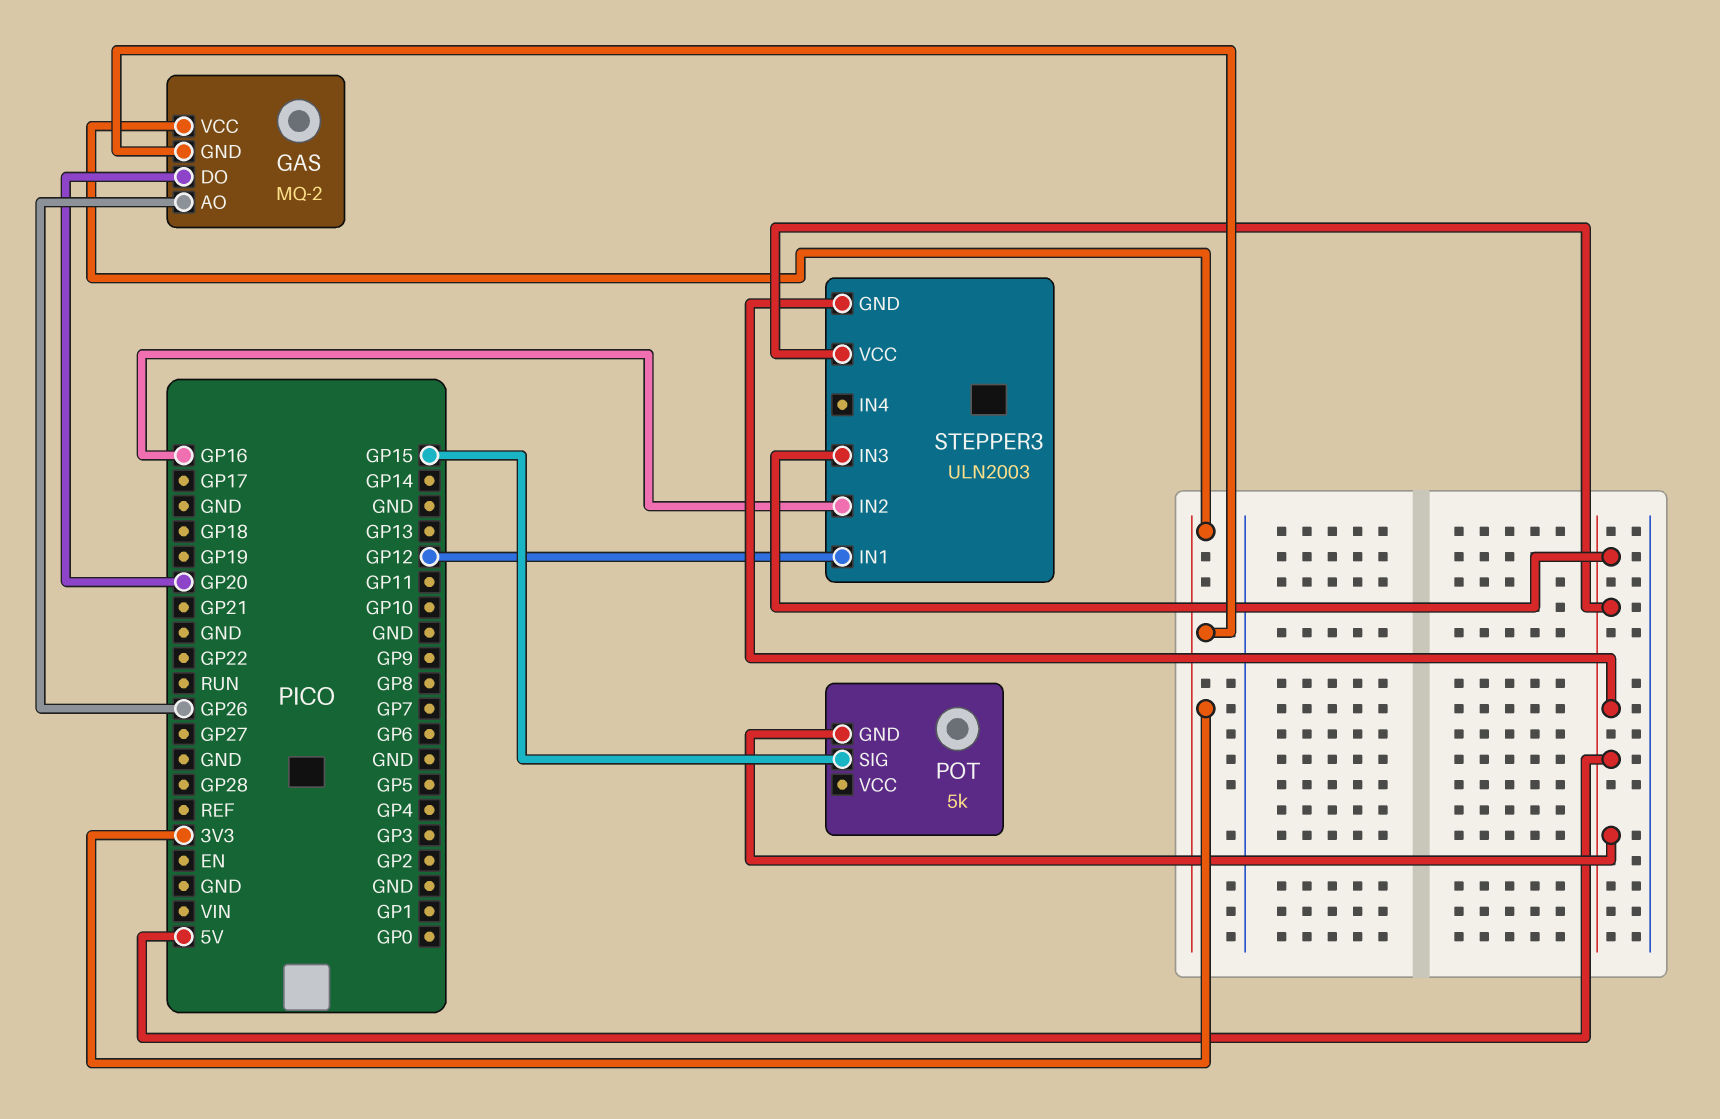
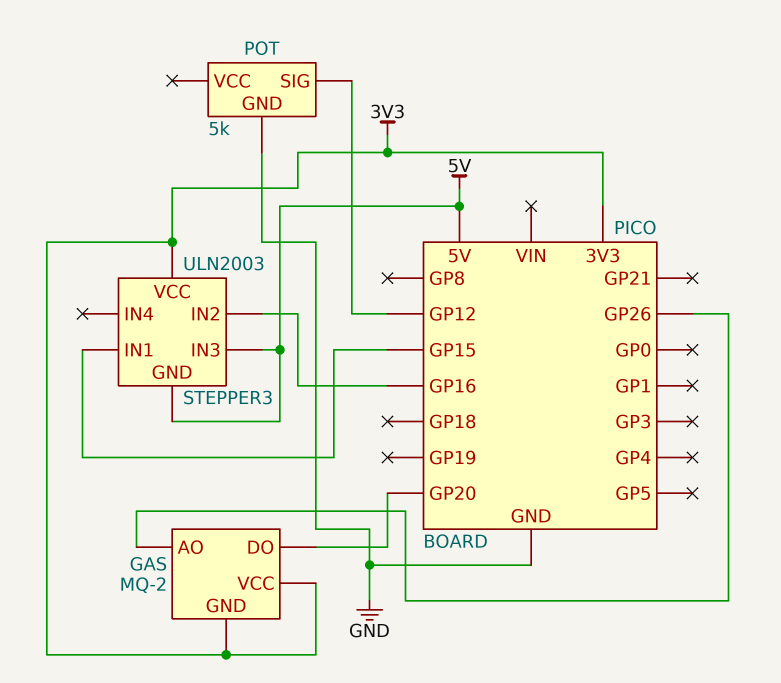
POT pin GND: 5V -> GND
POT pin SIG: GP15 -> GP12
STEPPER3 pin IN1: GP12 -> GP15
STEPPER3 pin VCC: 5V -> 3V3

